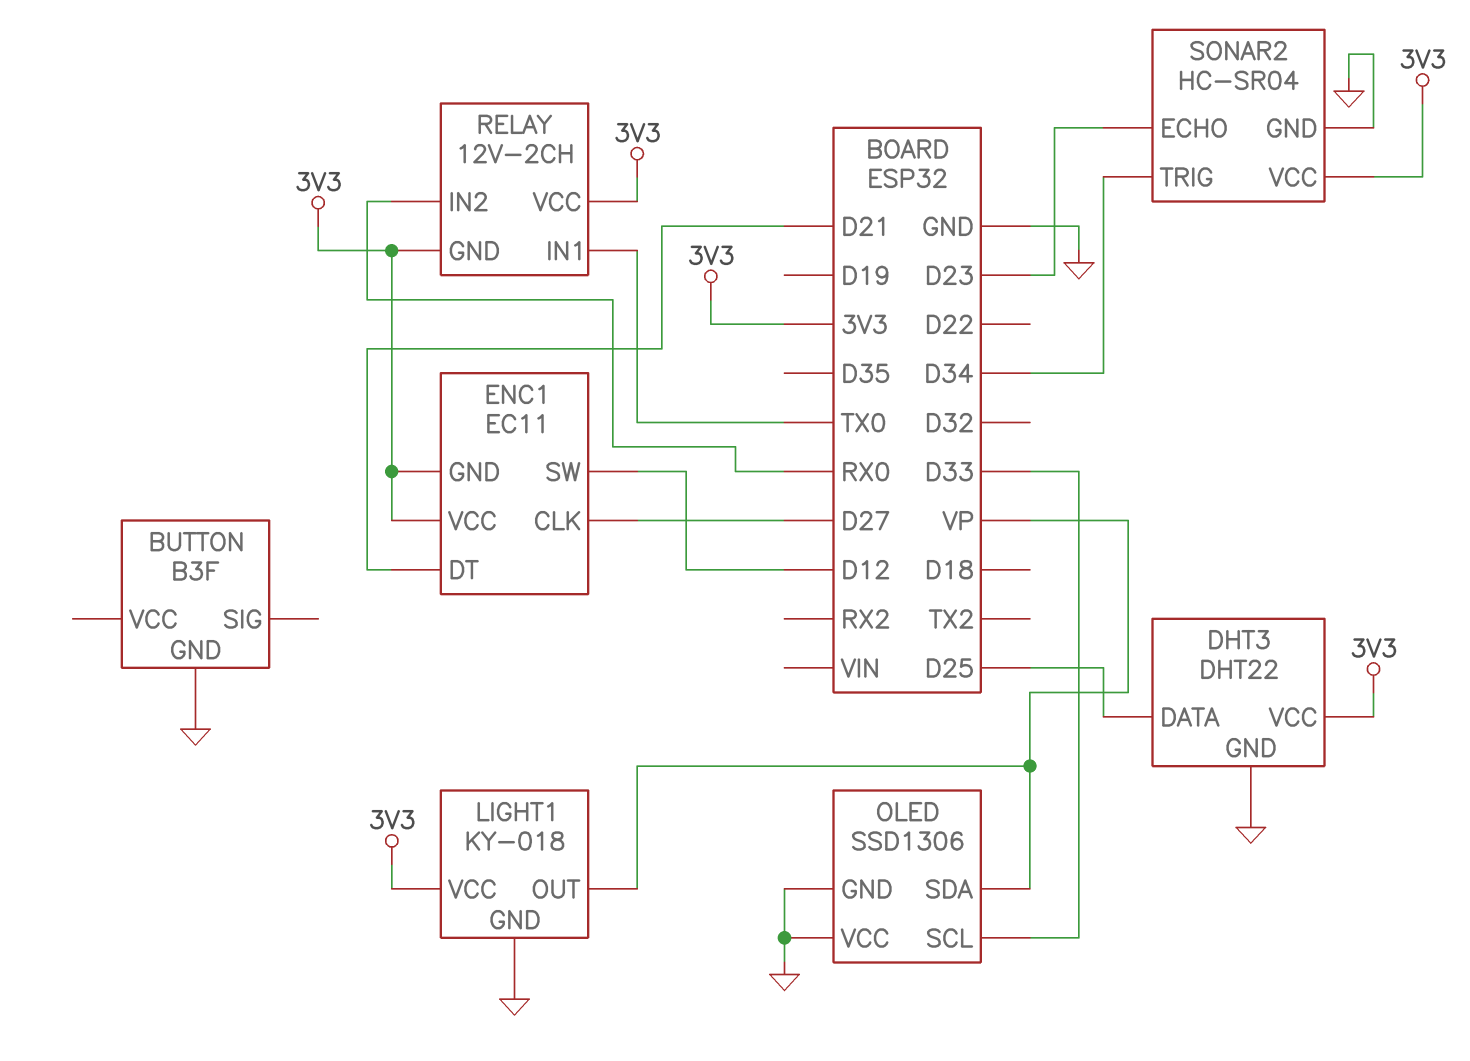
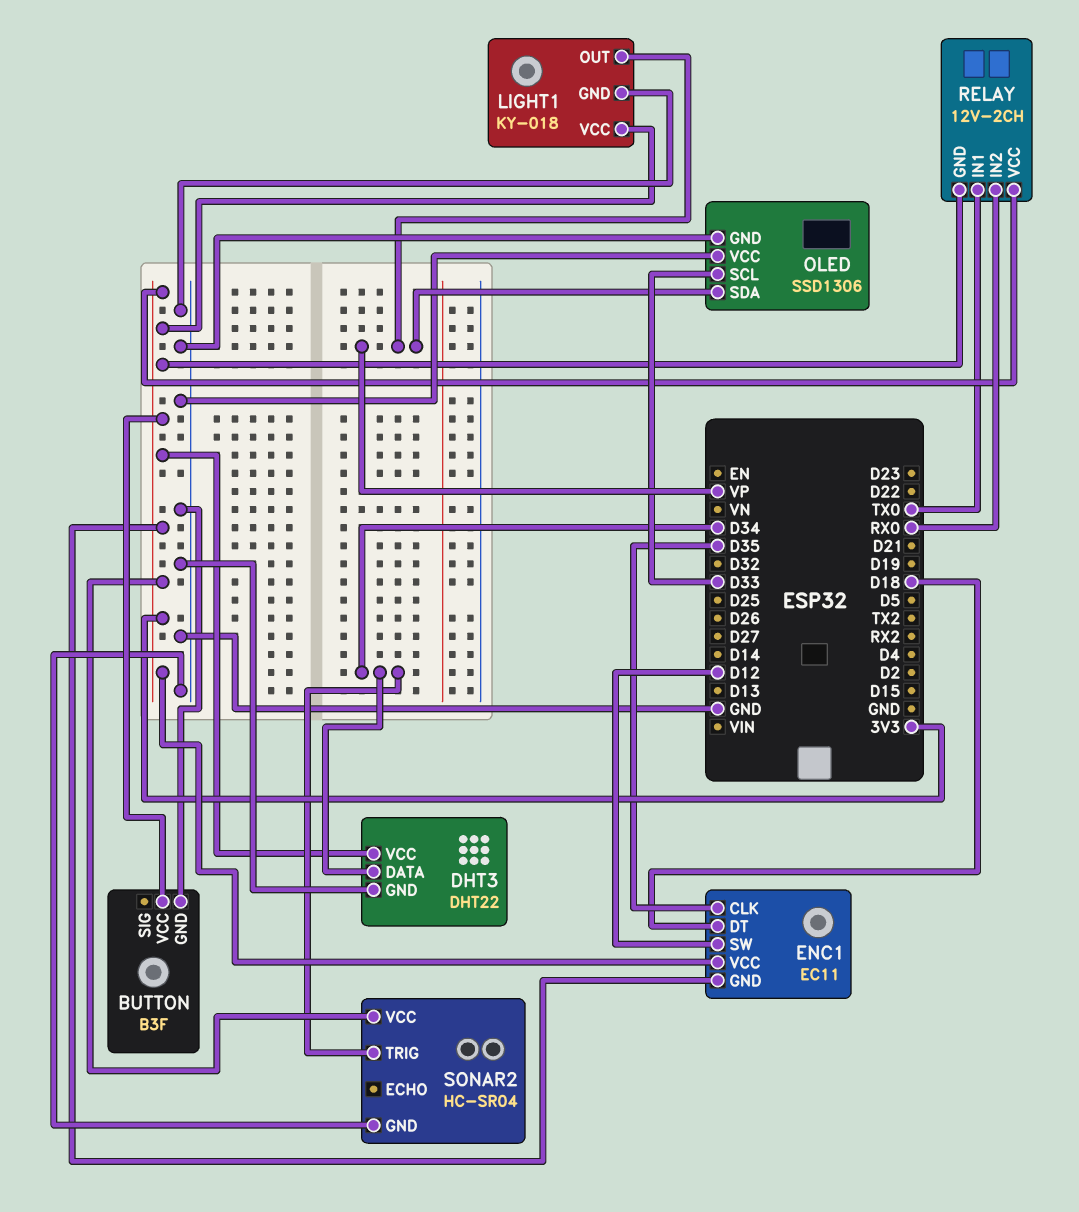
BUTTON pin VCC: none -> 3V3
DHT3 pin DATA: D25 -> D34
ENC1 pin CLK: D27 -> D35
ENC1 pin DT: D21 -> D18
SONAR2 pin ECHO: D23 -> none

